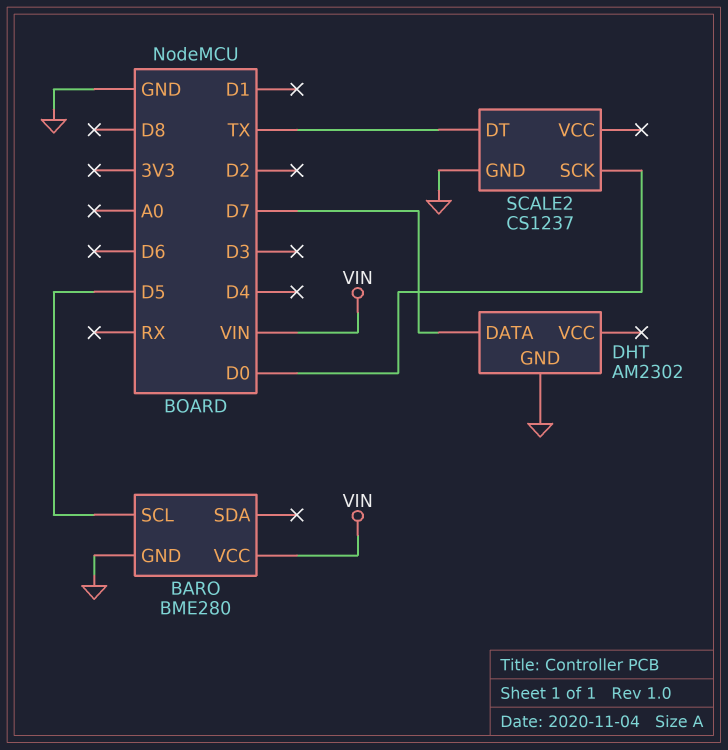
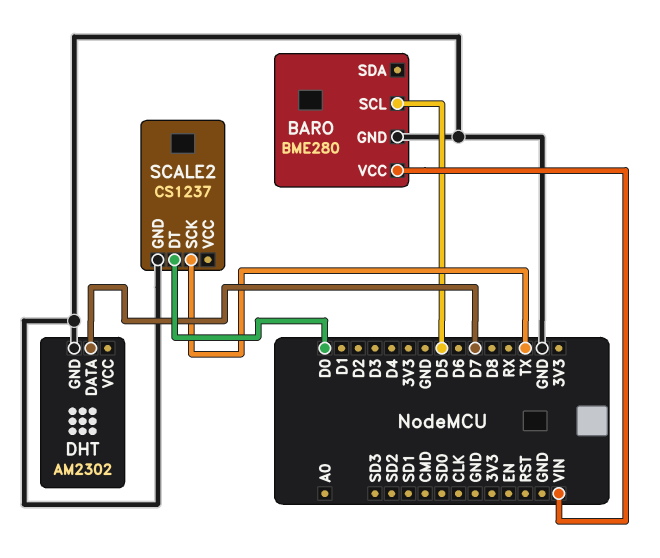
SCALE2 pin DT: TX -> D0
SCALE2 pin SCK: D0 -> TX

